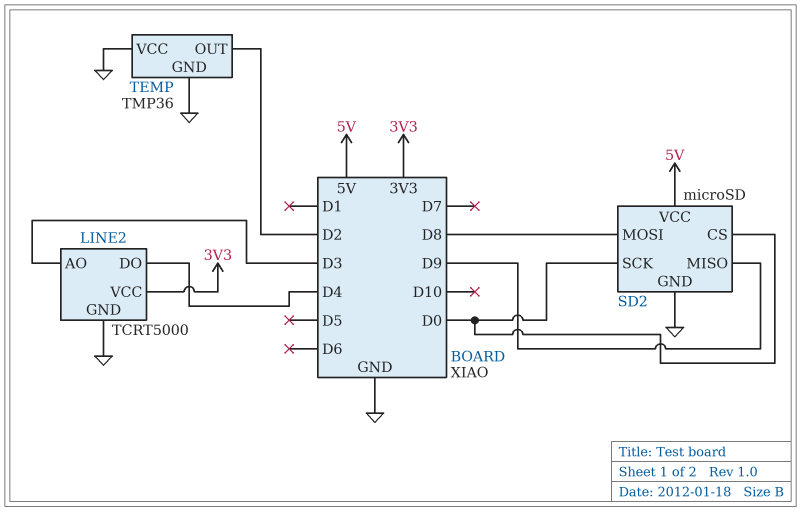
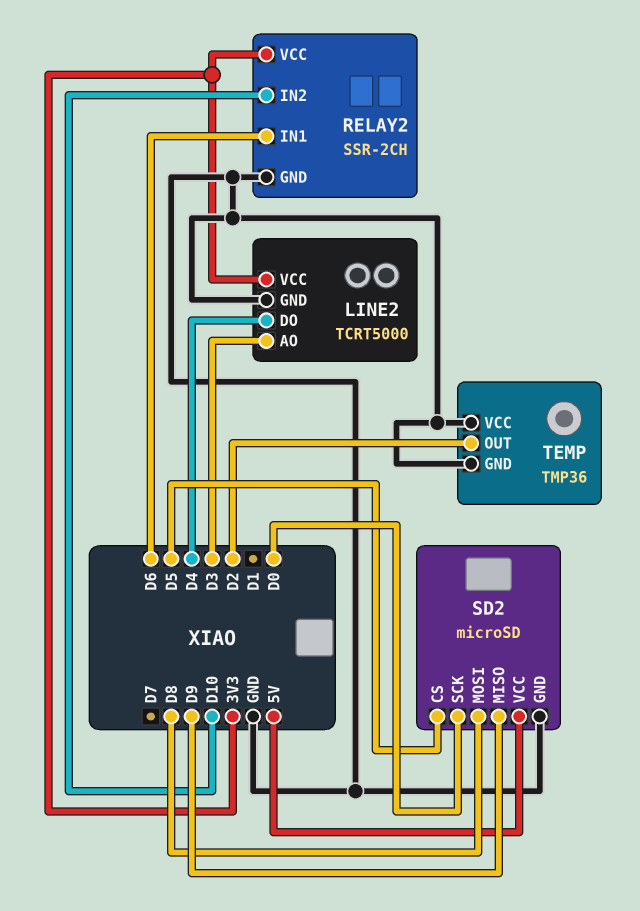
RELAY2: none -> SSR-2CH
RELAY2 pin GND: none -> GND
RELAY2 pin IN1: none -> D6
RELAY2 pin IN2: none -> D10
RELAY2 pin VCC: none -> 3V3
SD2 pin CS: D0 -> D5

